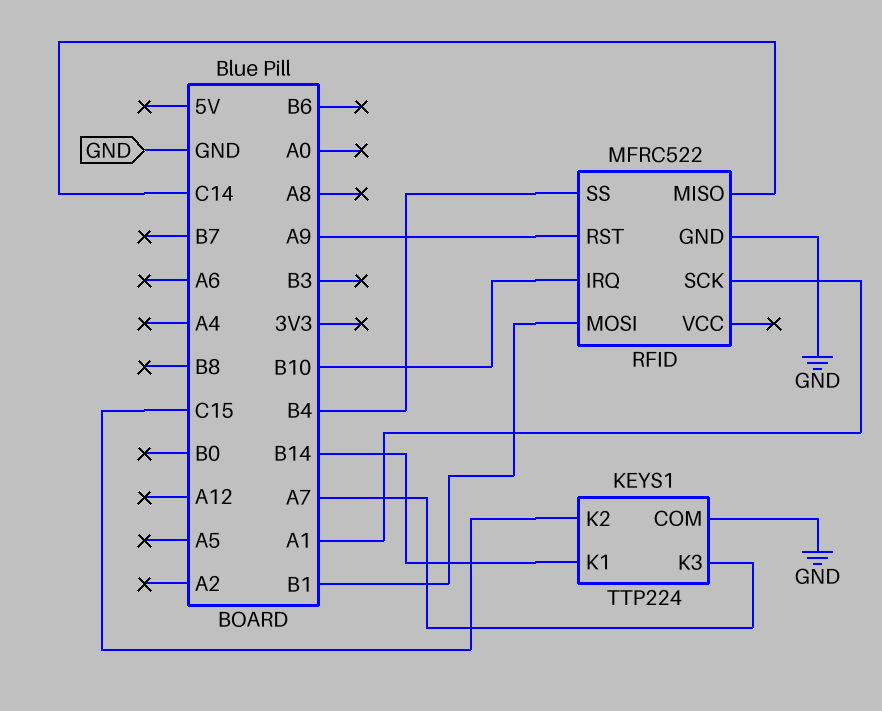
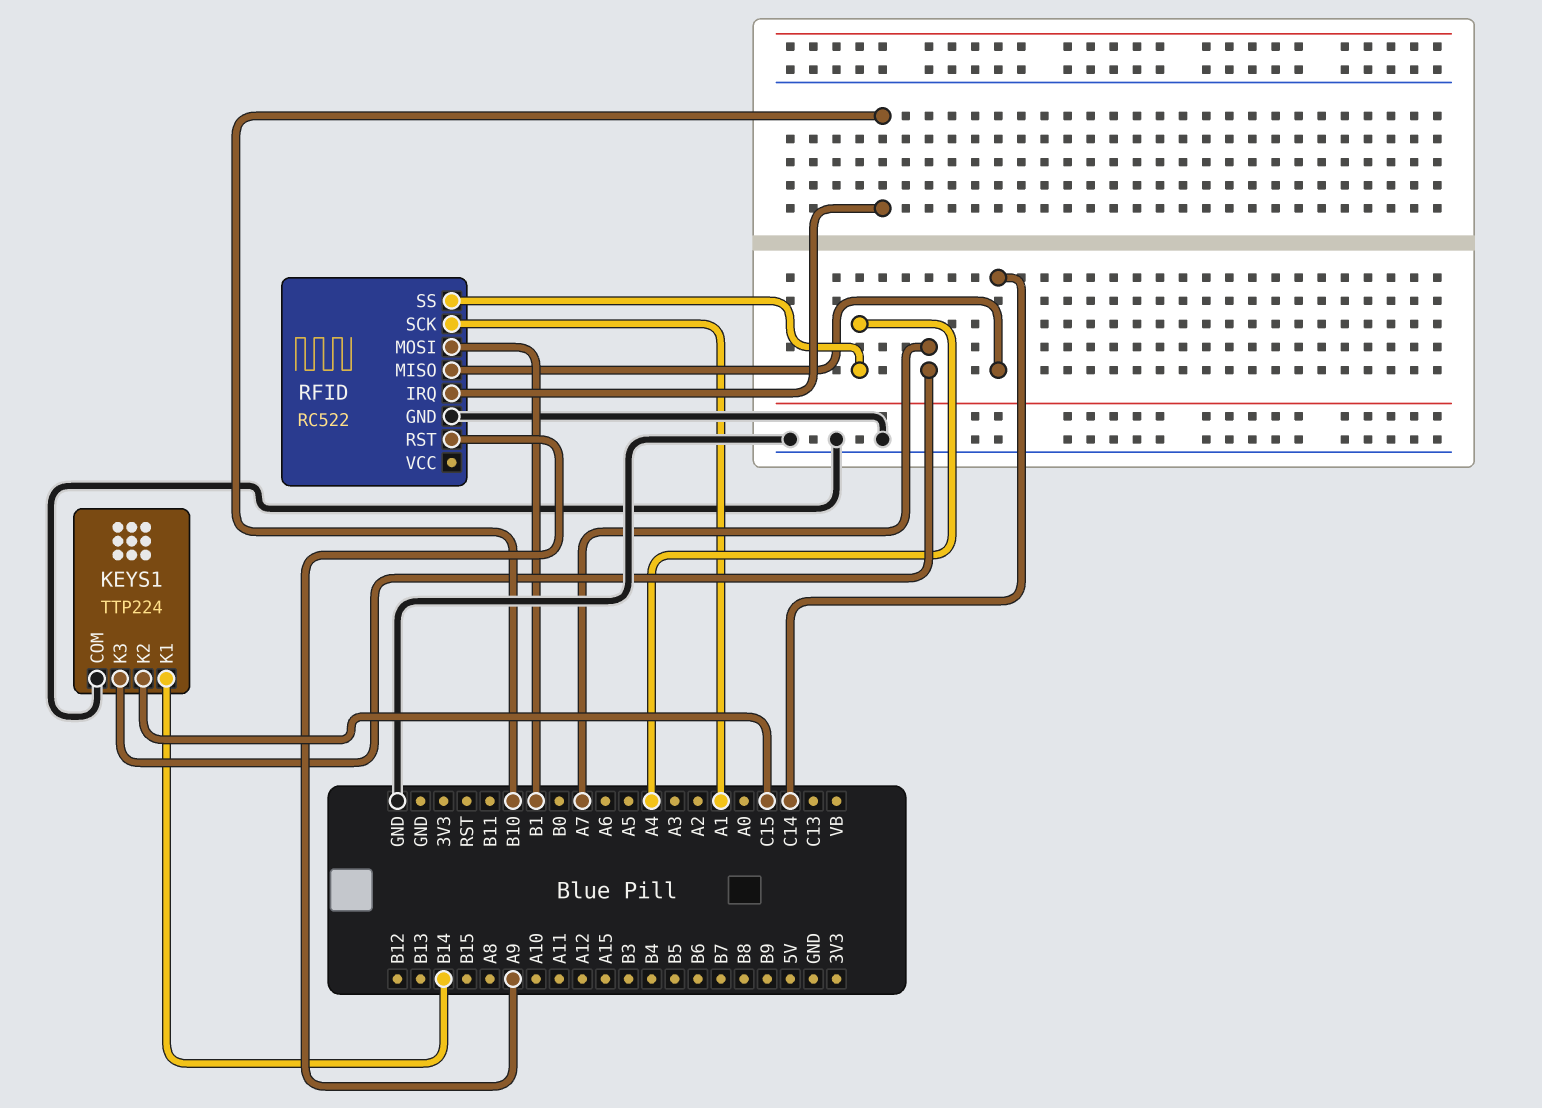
RFID: MFRC522 -> RC522
RFID pin SS: B4 -> A4

